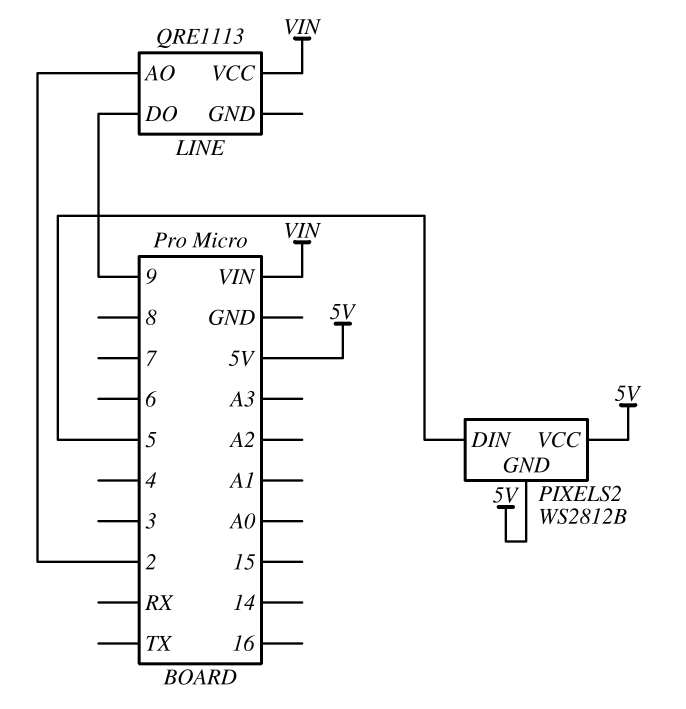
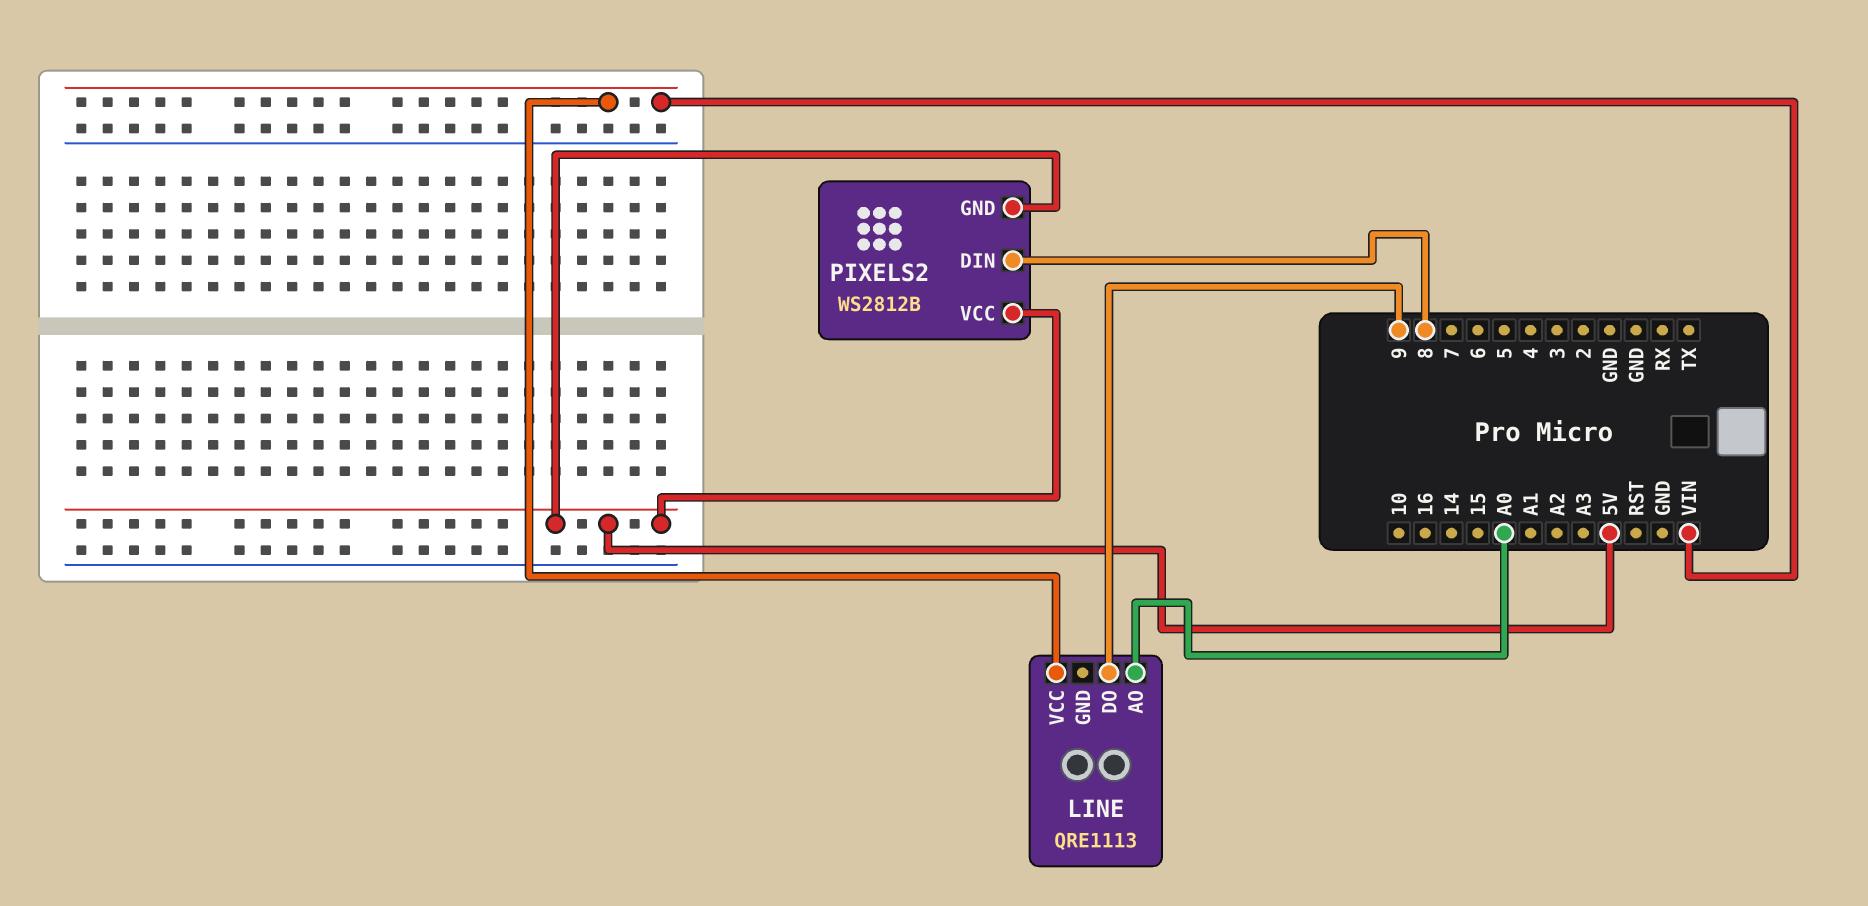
LINE pin AO: 2 -> A0
PIXELS2 pin DIN: 5 -> 8

